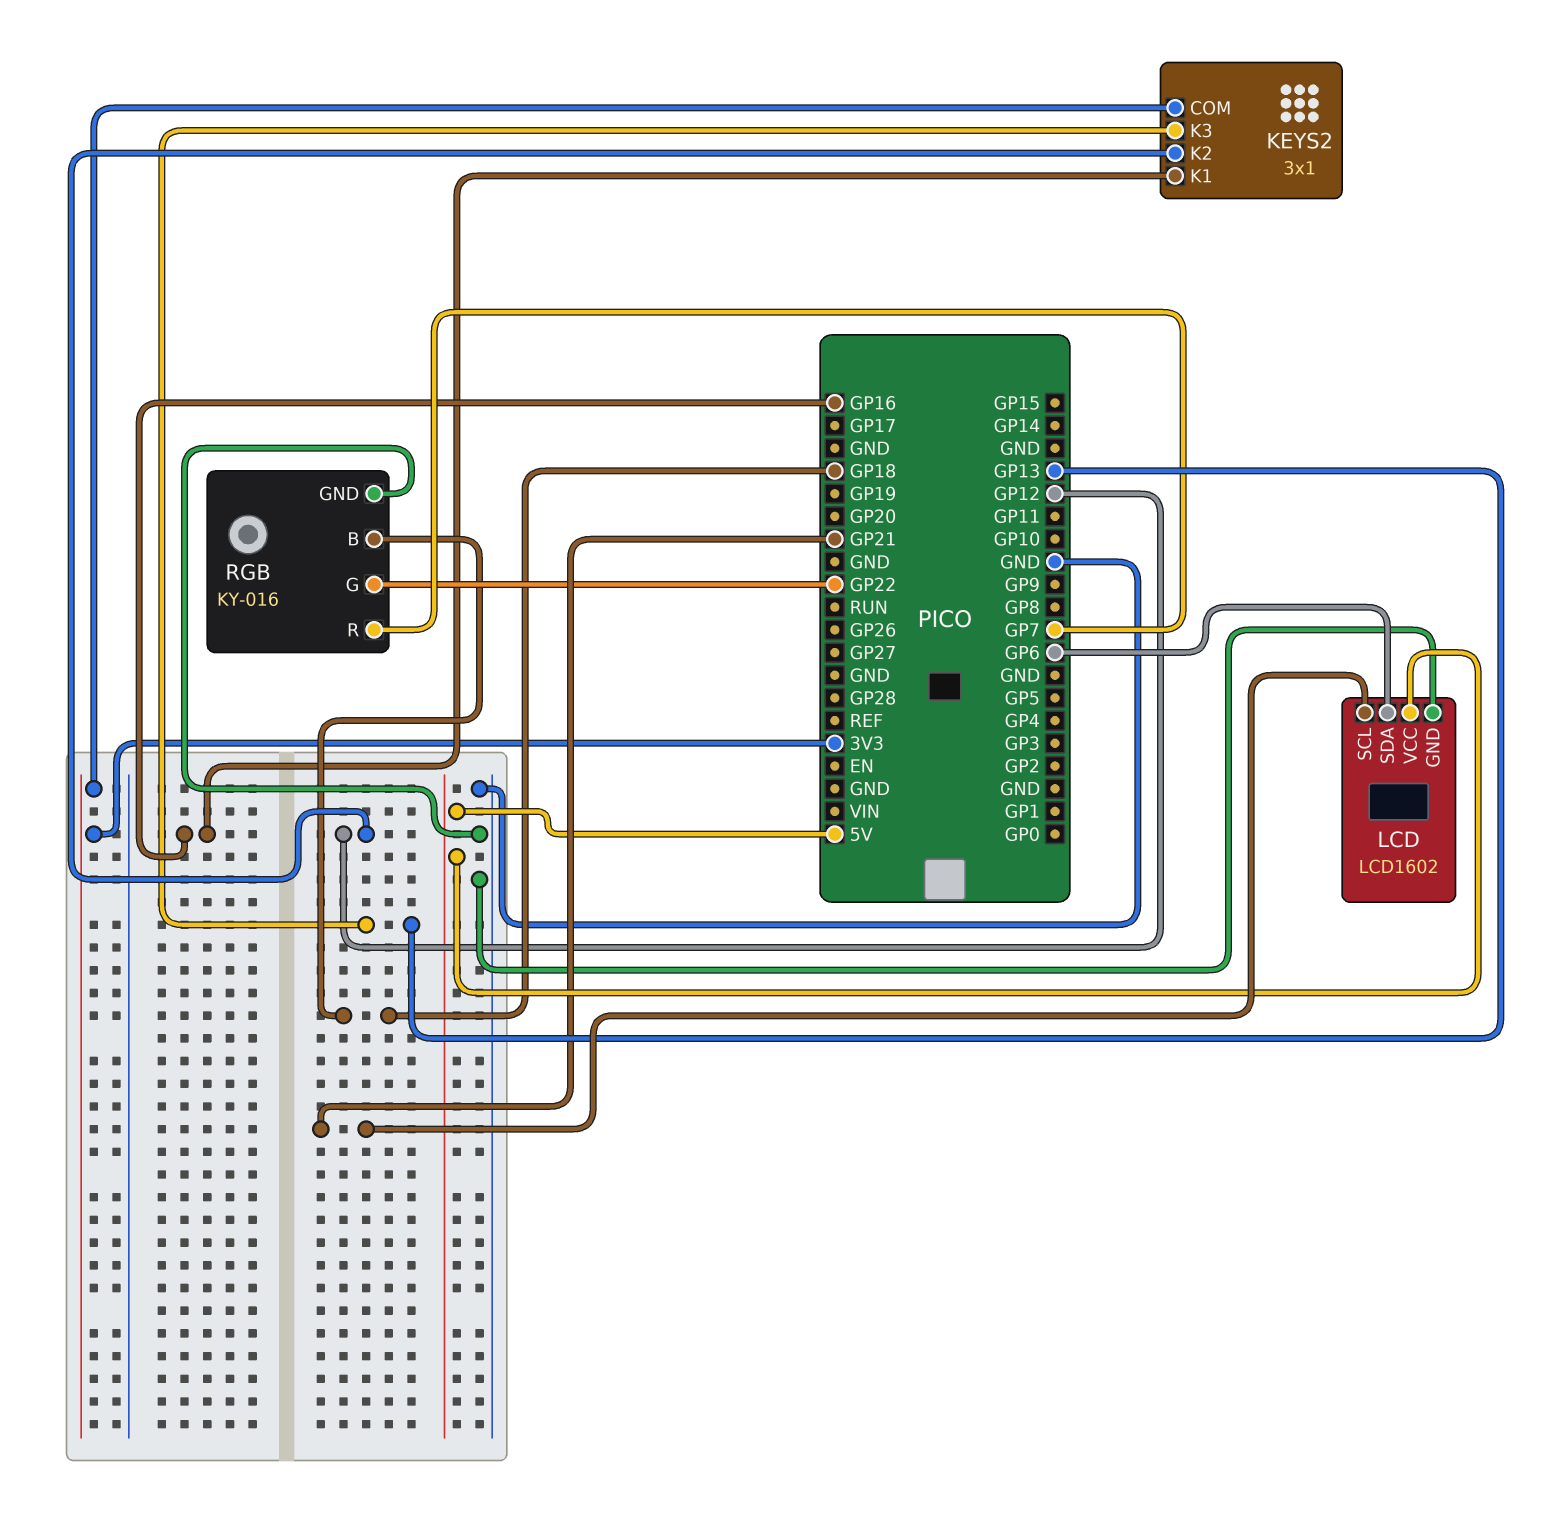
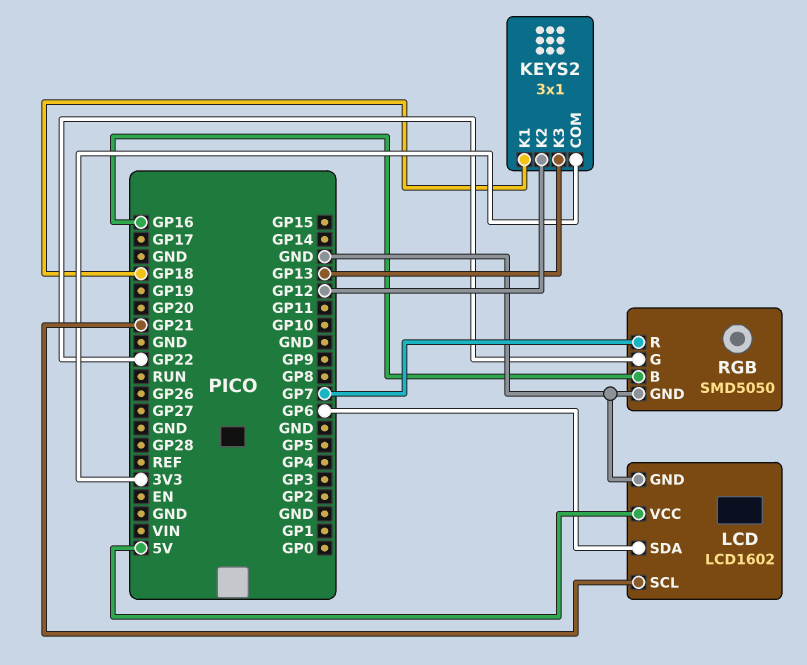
KEYS2 pin K1: GP16 -> GP18
RGB: KY-016 -> SMD5050
RGB pin B: GP18 -> GP16

